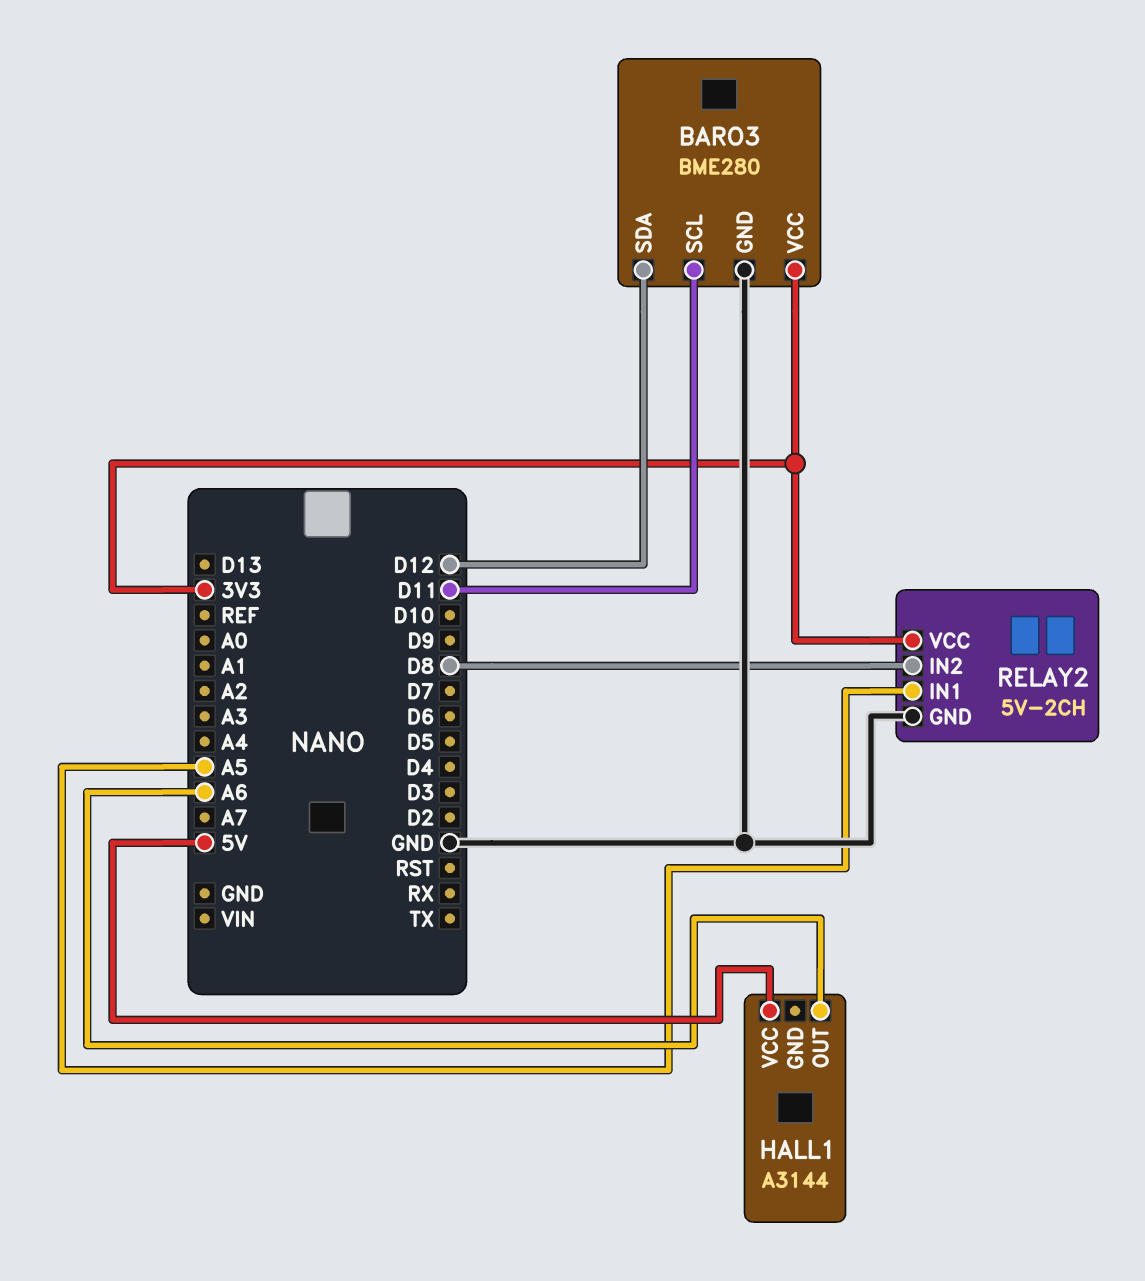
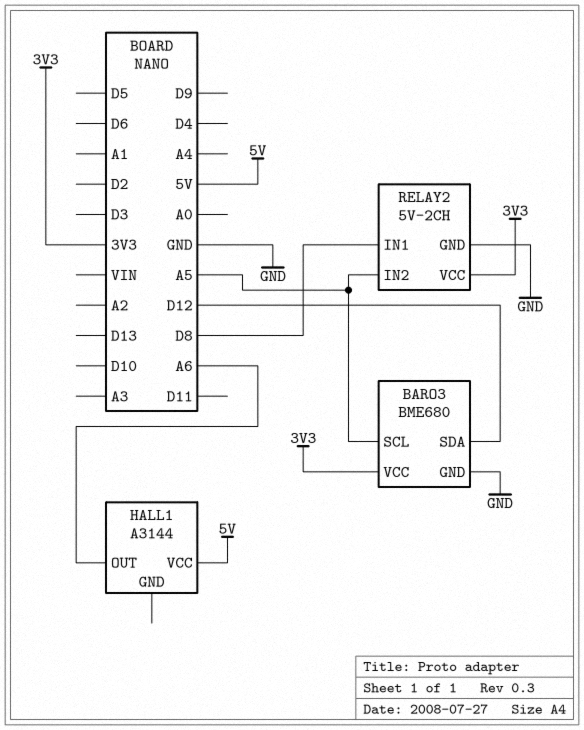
BARO3: BME280 -> BME680
BARO3 pin SCL: D11 -> A5
RELAY2 pin IN1: A5 -> D8
RELAY2 pin IN2: D8 -> A5

